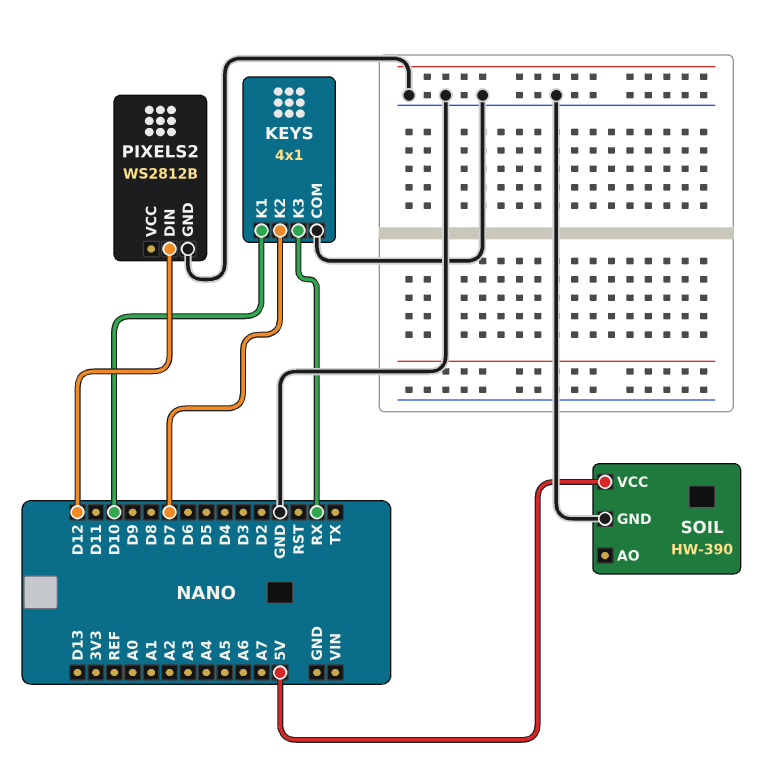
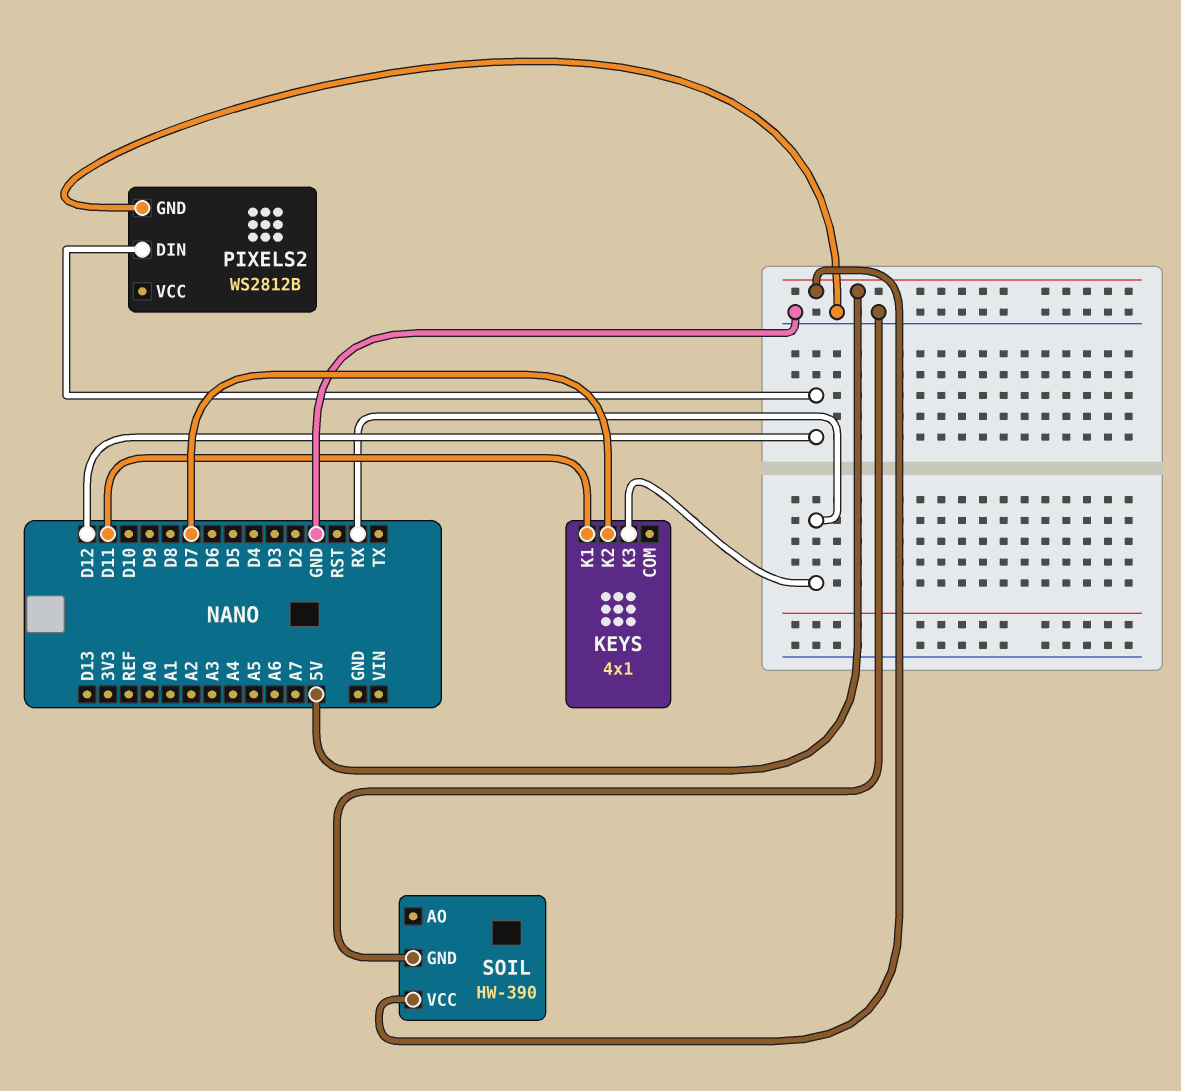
KEYS pin COM: GND -> none
KEYS pin K1: D10 -> D11

